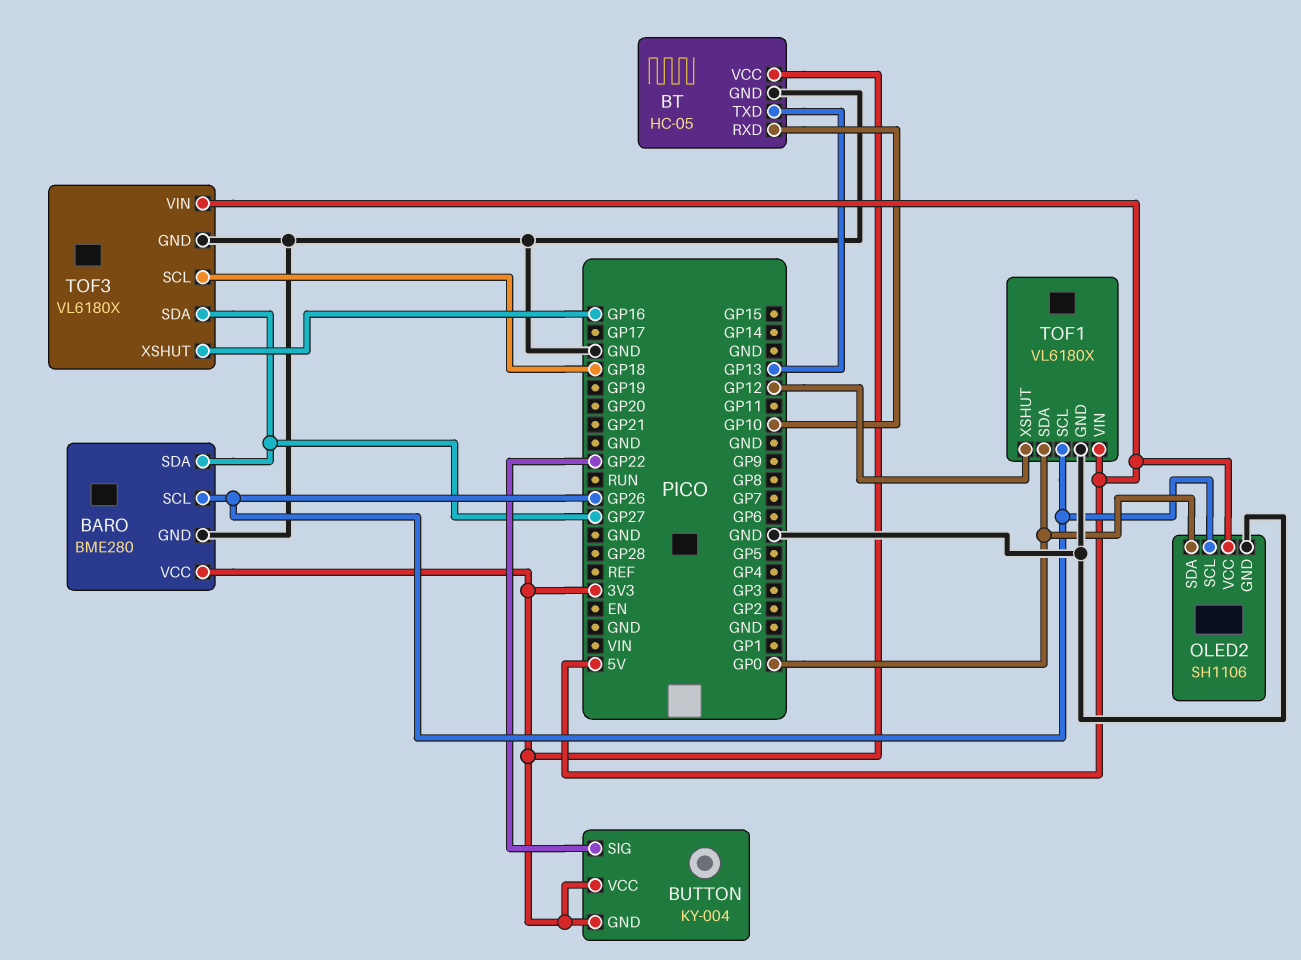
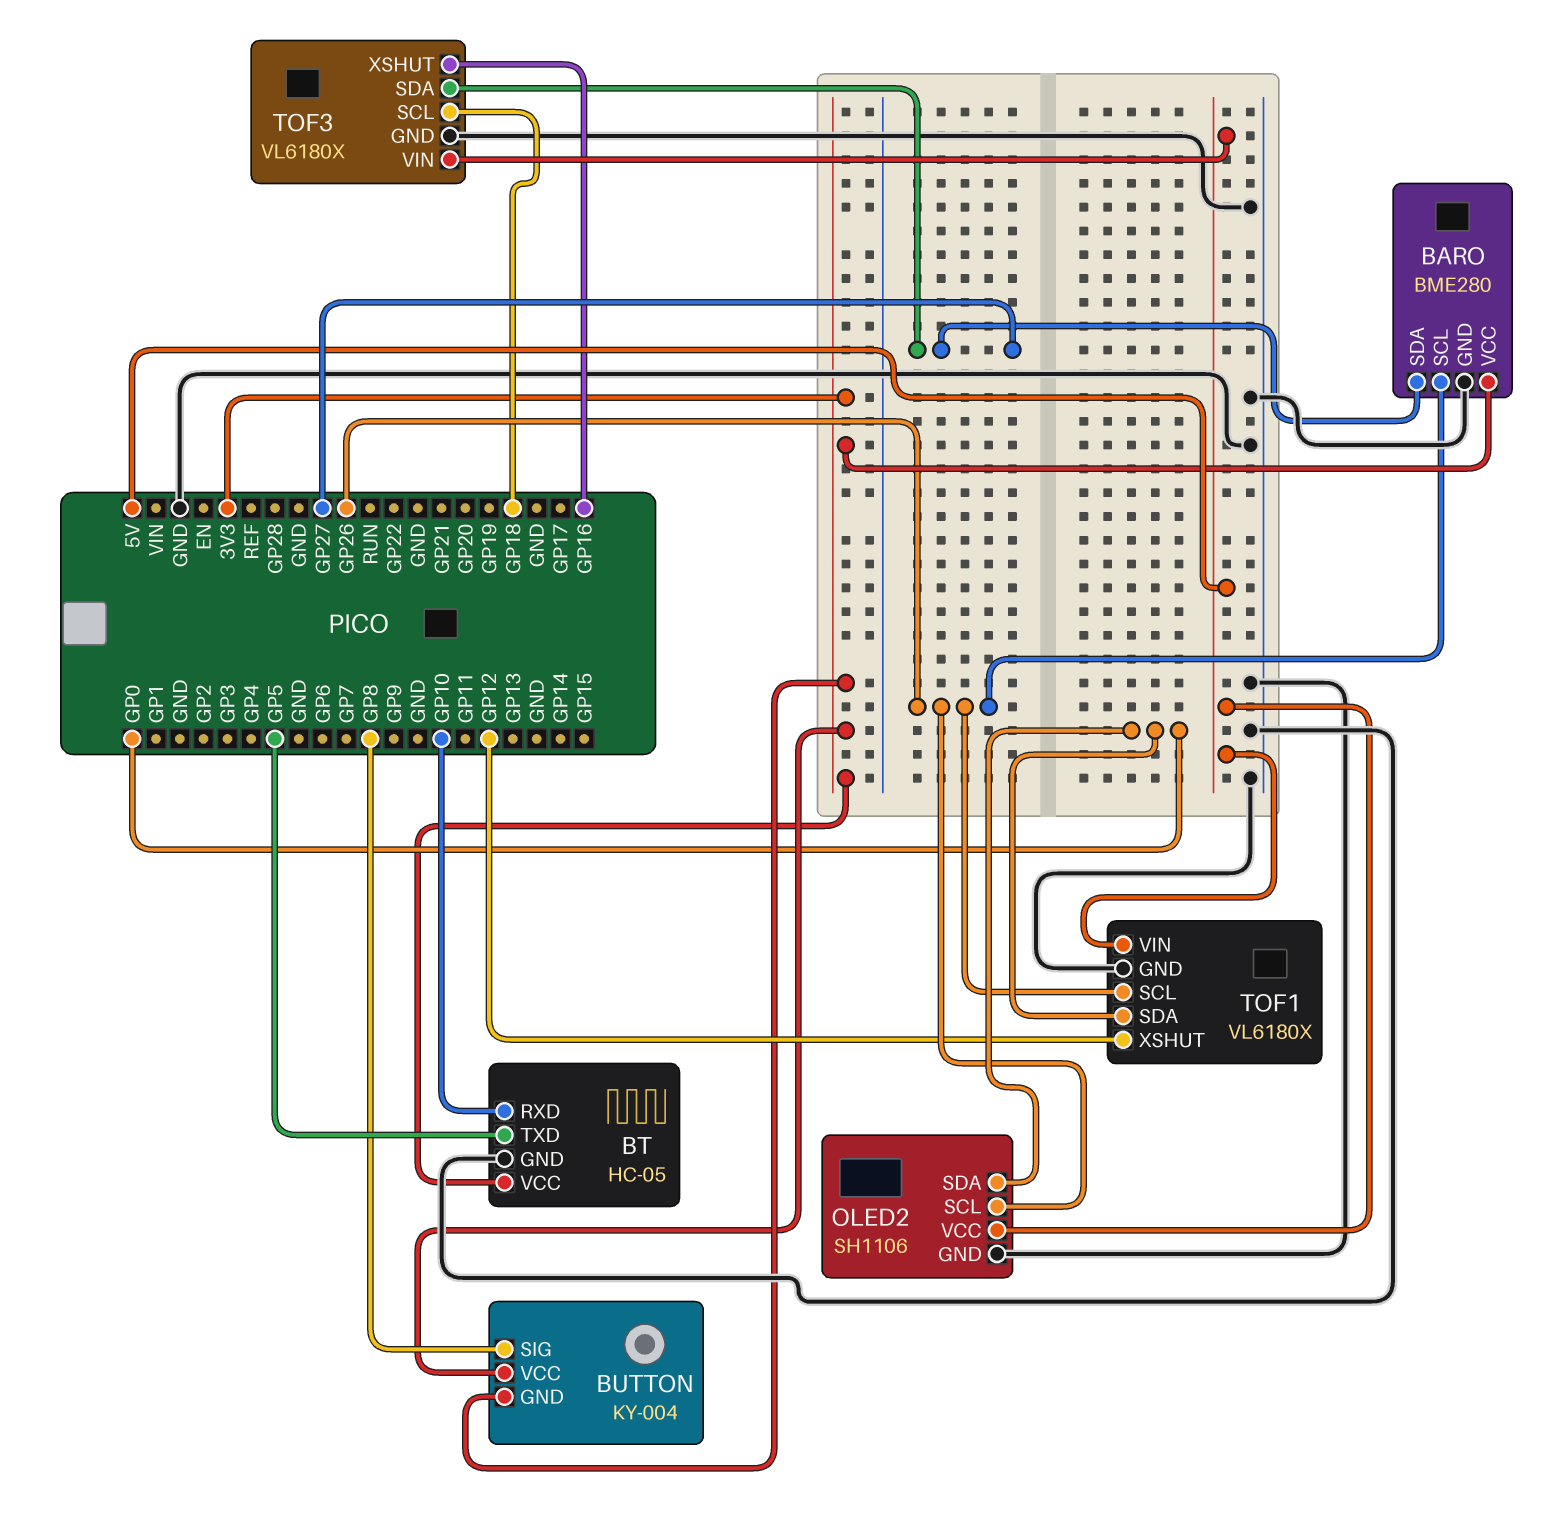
BT pin TXD: GP13 -> GP5
BUTTON pin SIG: GP22 -> GP8

